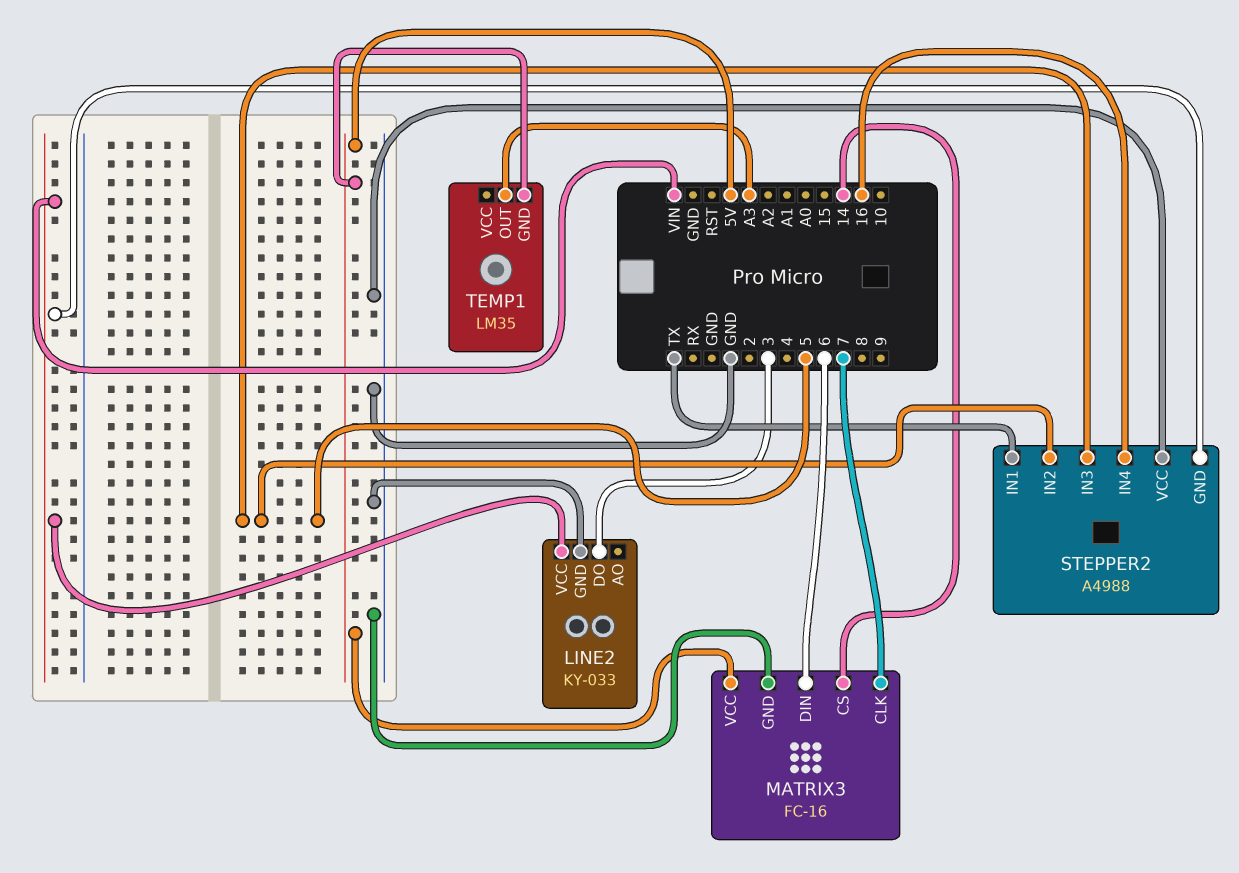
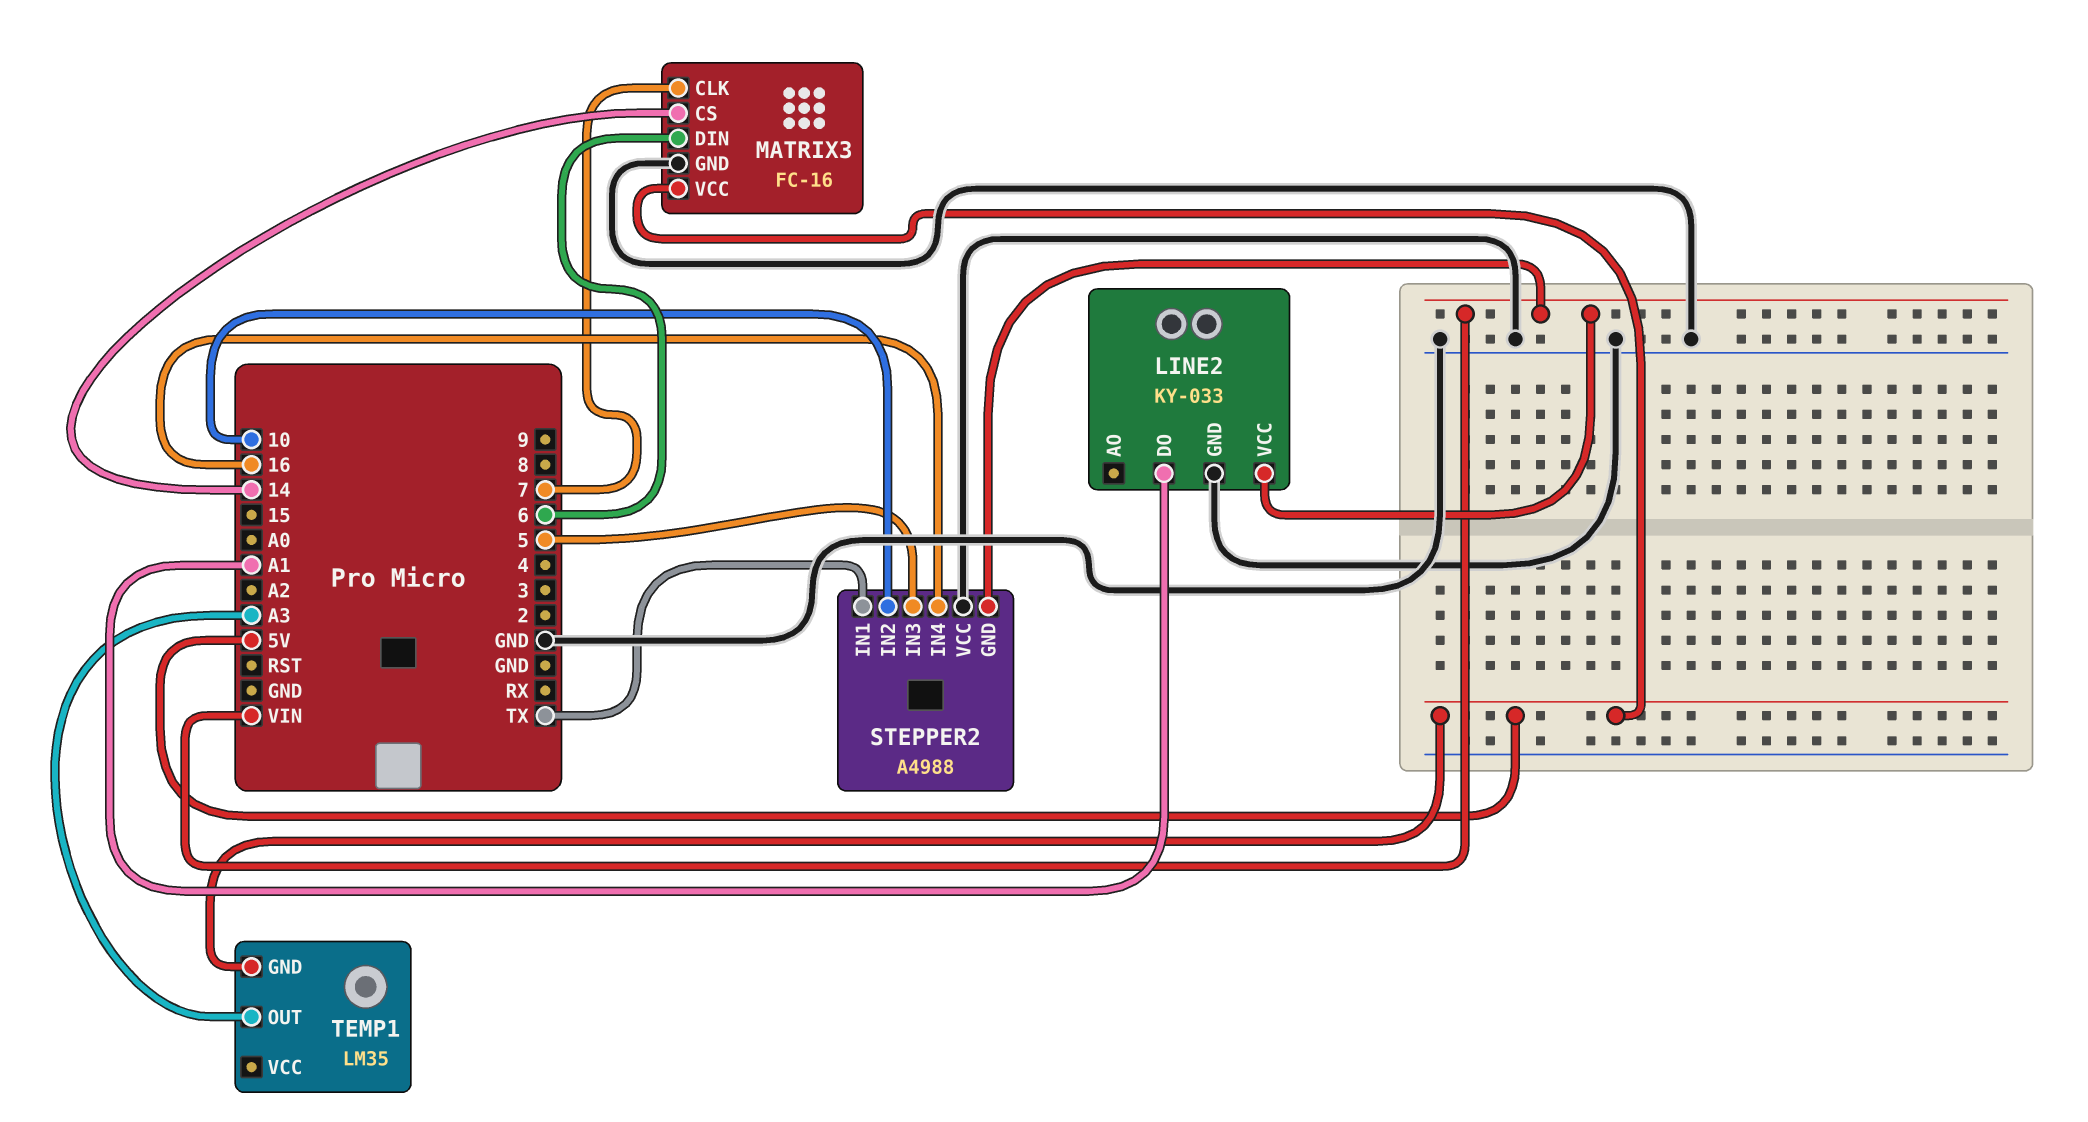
LINE2 pin DO: 3 -> A1
STEPPER2 pin IN2: 5 -> 10

